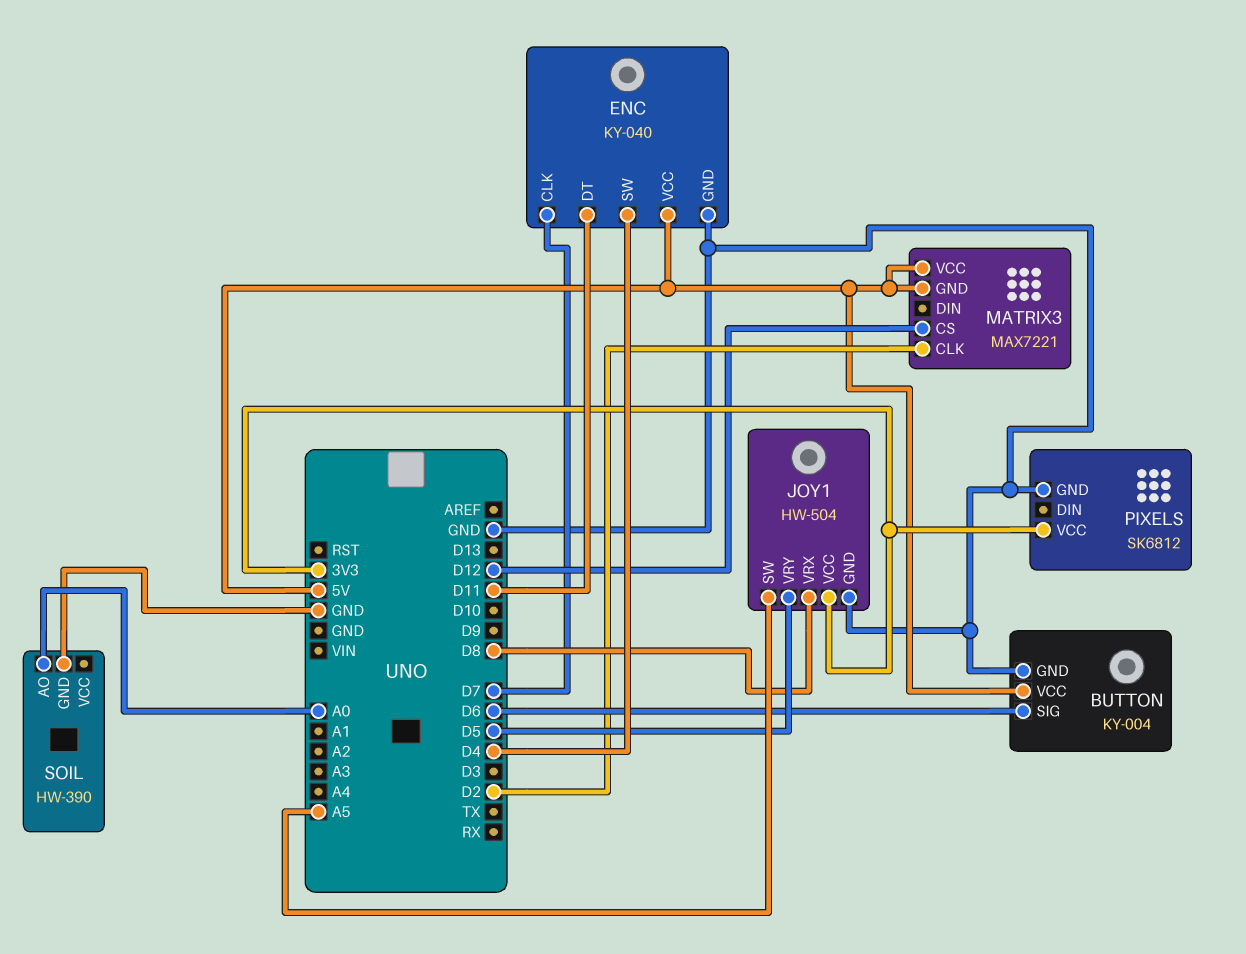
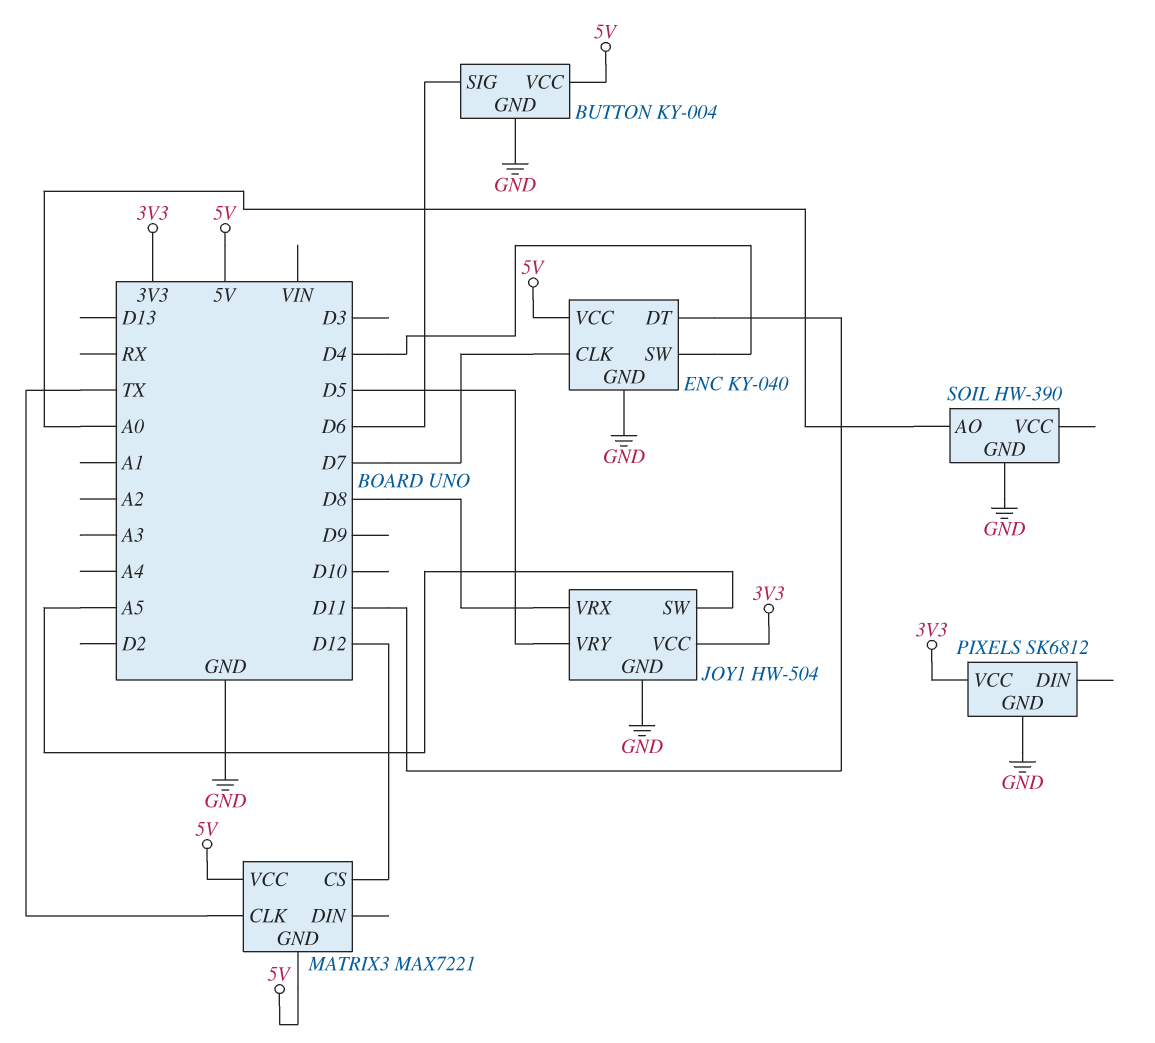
MATRIX3 pin CLK: D2 -> TX

